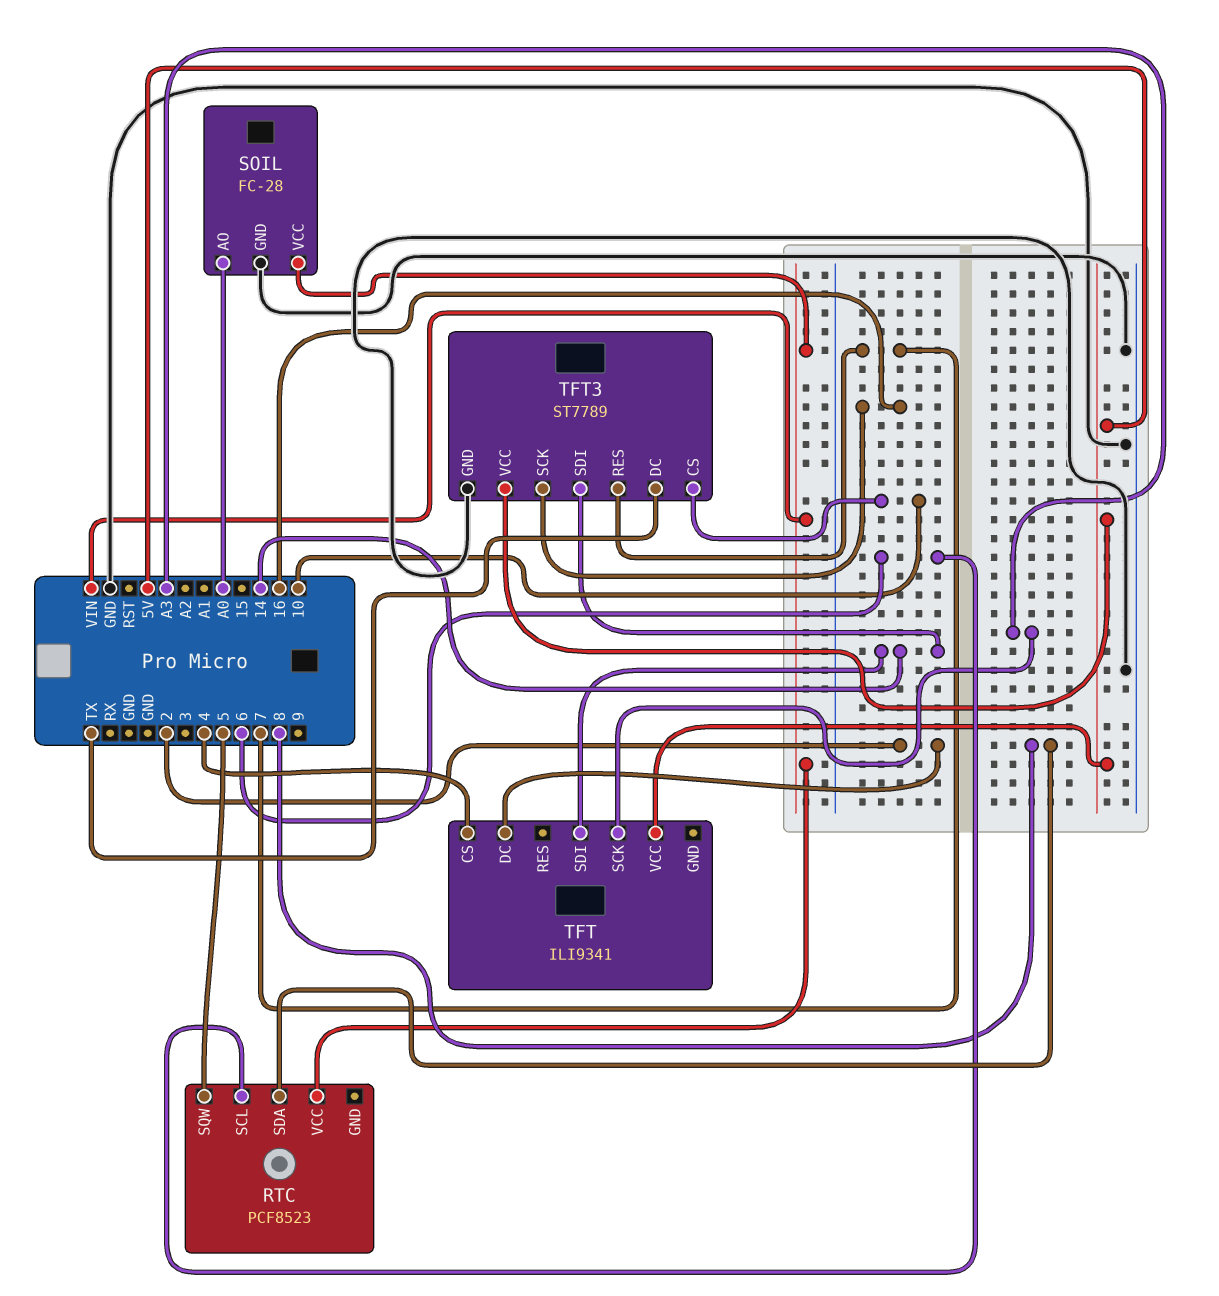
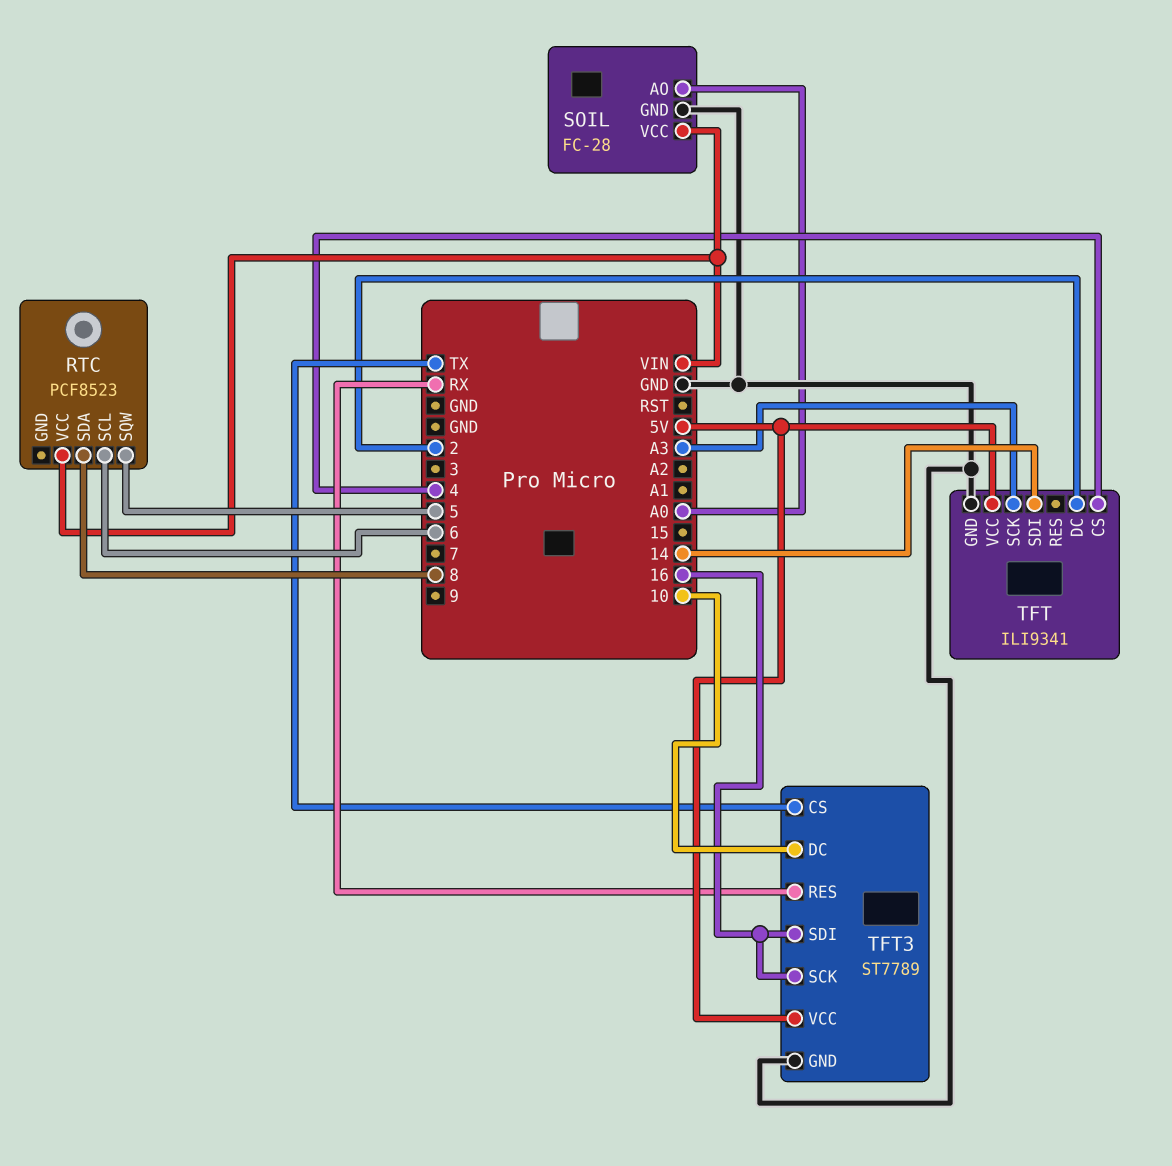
TFT pin GND: none -> GND
TFT3 pin CS: 10 -> TX
TFT3 pin DC: TX -> 10
TFT3 pin RES: 7 -> RX
TFT3 pin SDI: 14 -> 16

